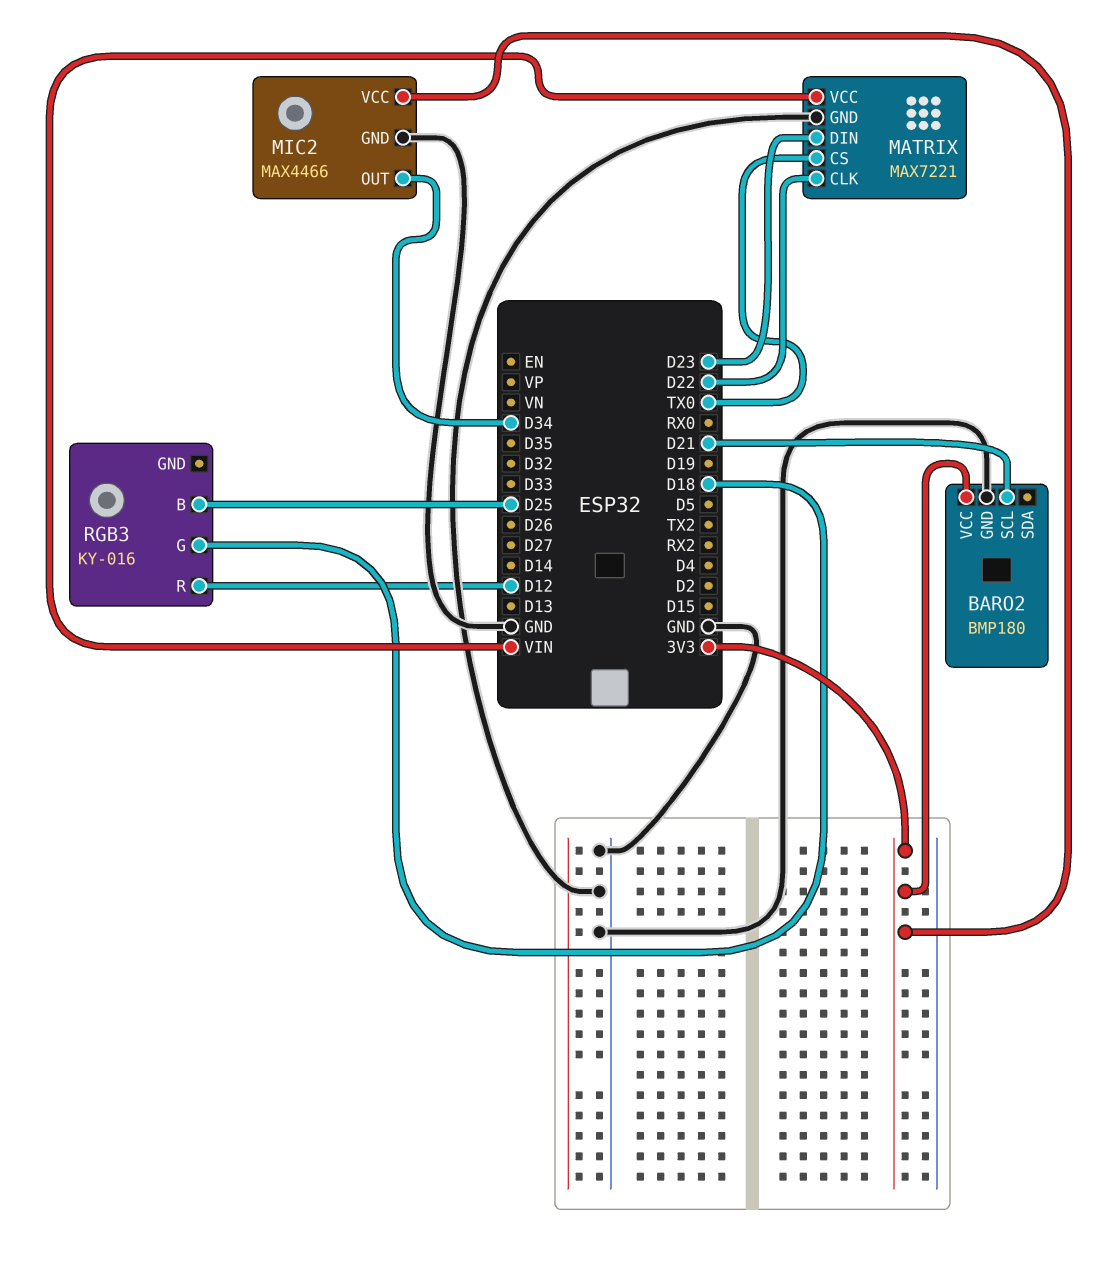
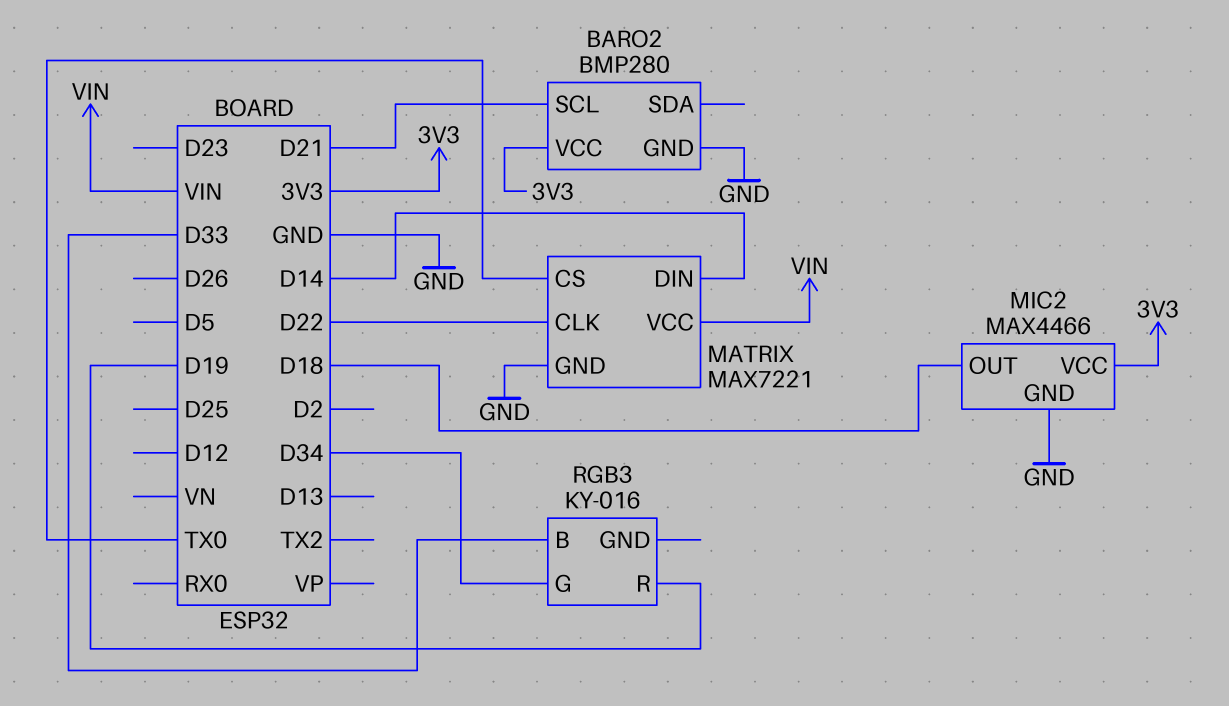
BARO2: BMP180 -> BMP280
MATRIX pin DIN: D23 -> D14
MIC2 pin OUT: D34 -> D18
RGB3 pin B: D25 -> D33
RGB3 pin G: D18 -> D34
RGB3 pin R: D12 -> D19

